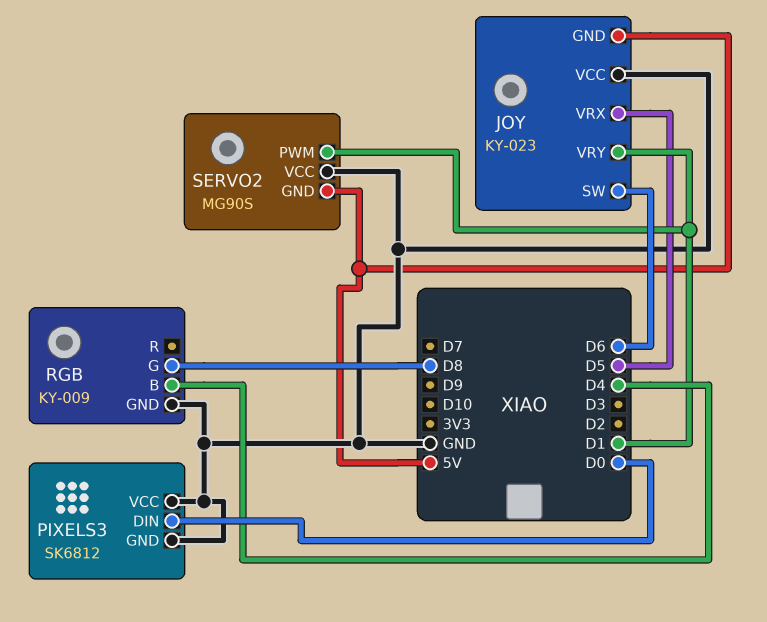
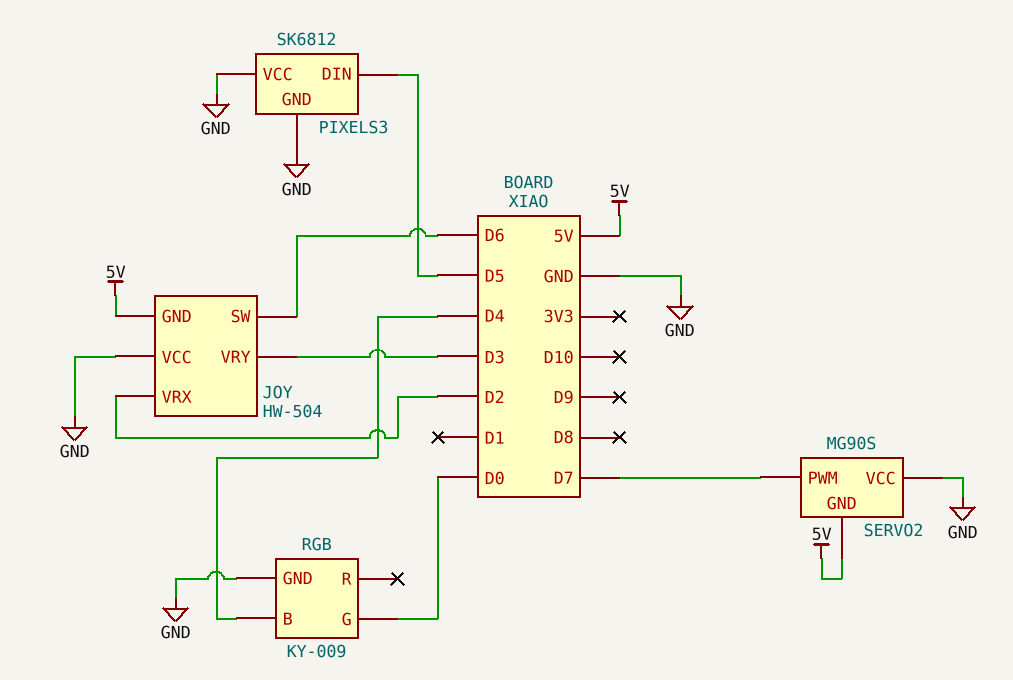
JOY: KY-023 -> HW-504
JOY pin VRX: D5 -> D2
JOY pin VRY: D1 -> D3
PIXELS3 pin DIN: D0 -> D5
RGB pin G: D8 -> D0
SERVO2 pin PWM: D1 -> D7

